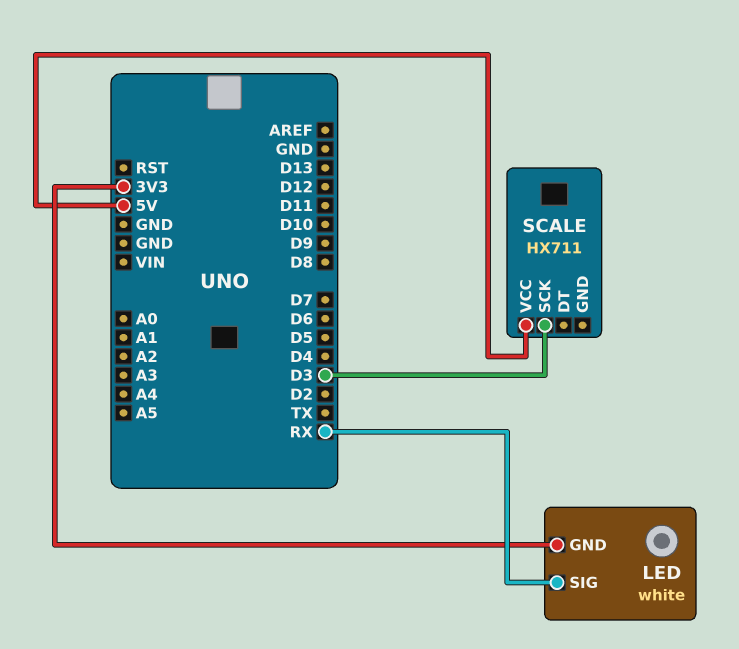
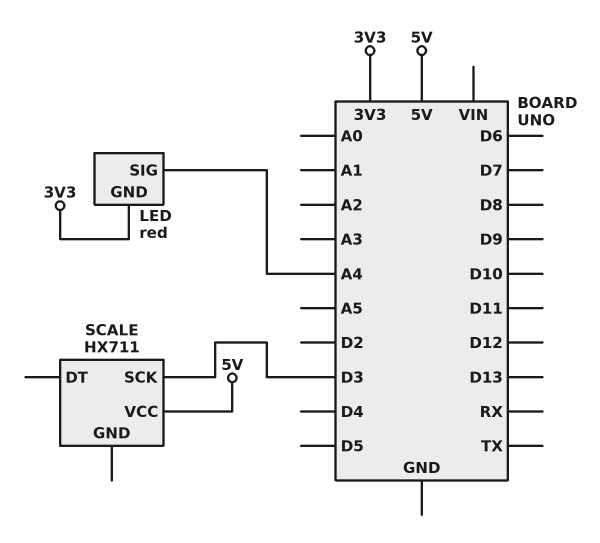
LED: white -> red
LED pin SIG: RX -> A4

